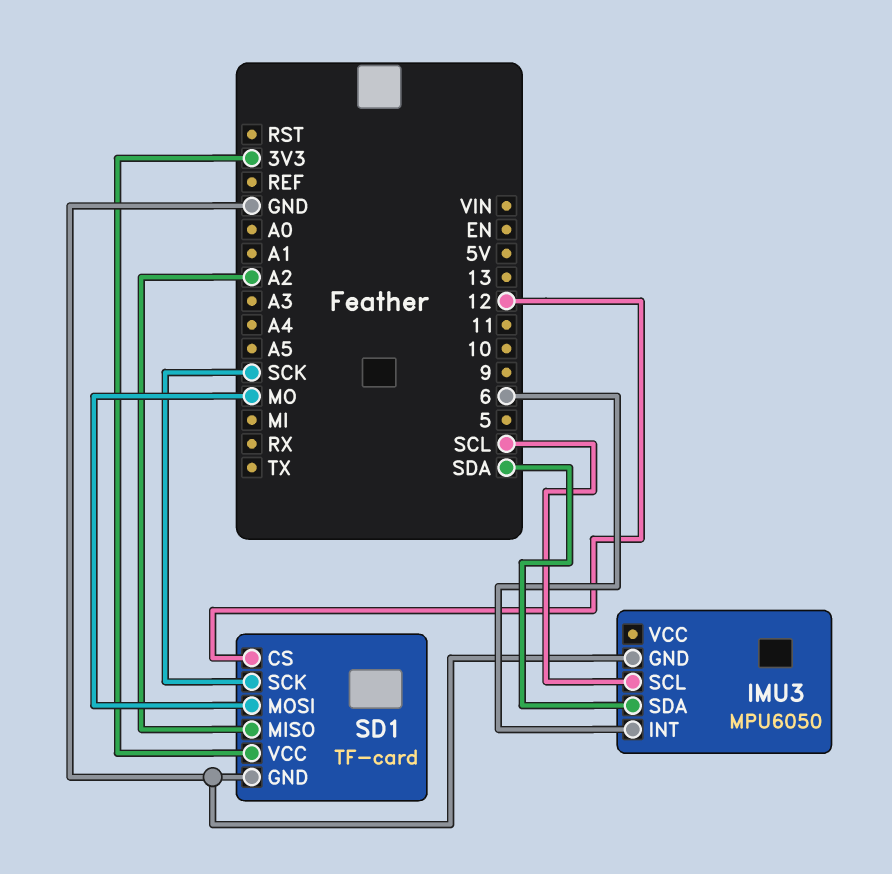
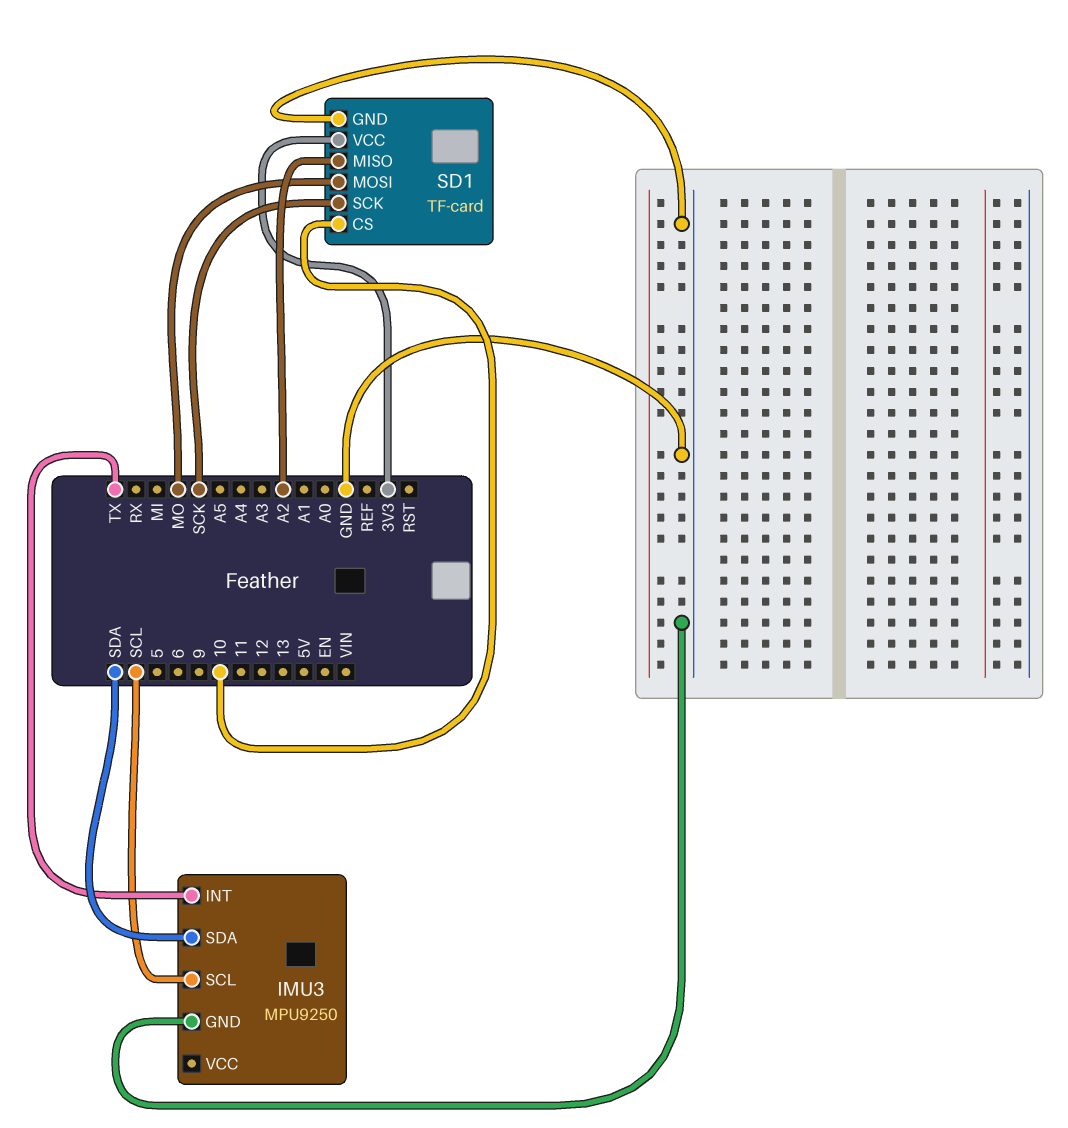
IMU3: MPU6050 -> MPU9250
IMU3 pin INT: 6 -> TX
SD1 pin CS: 12 -> 10

